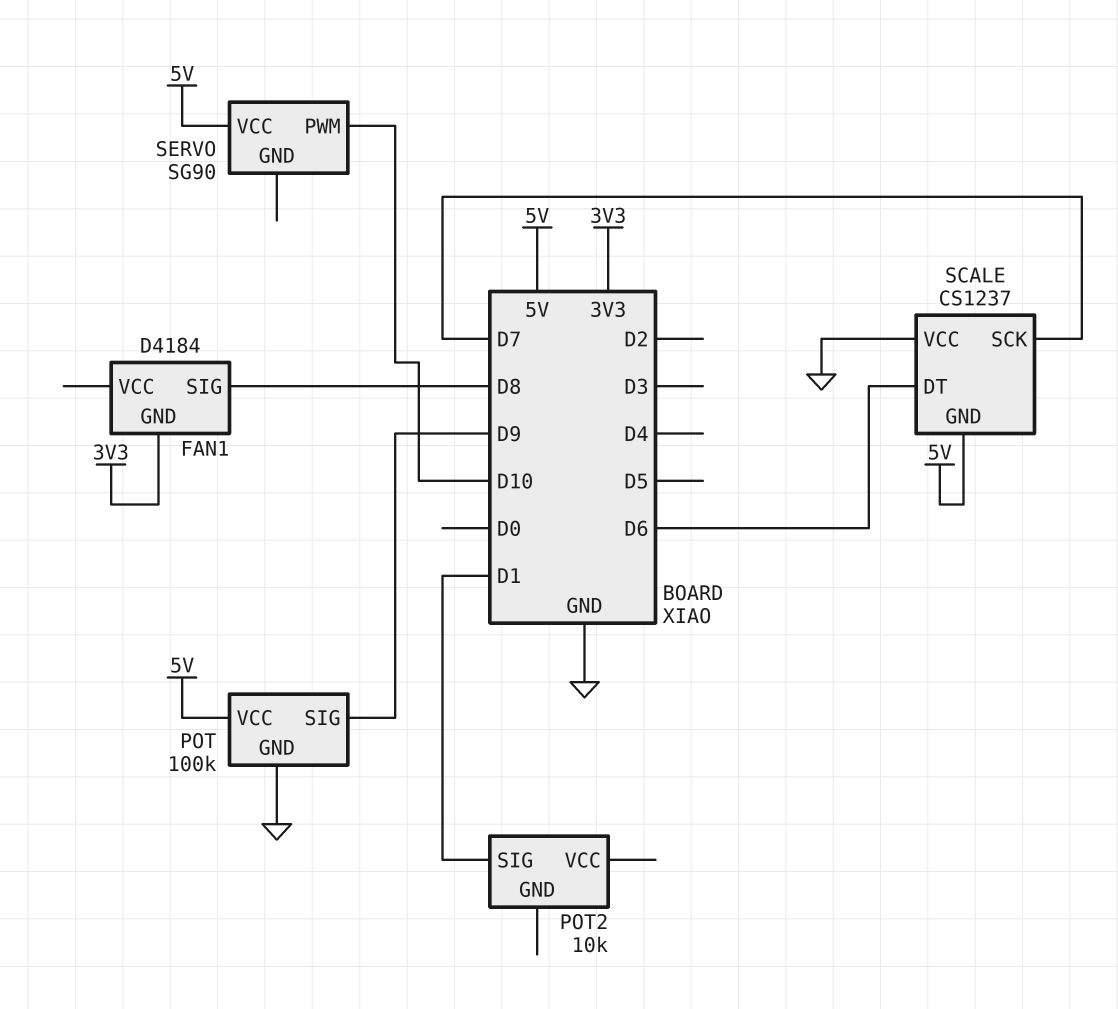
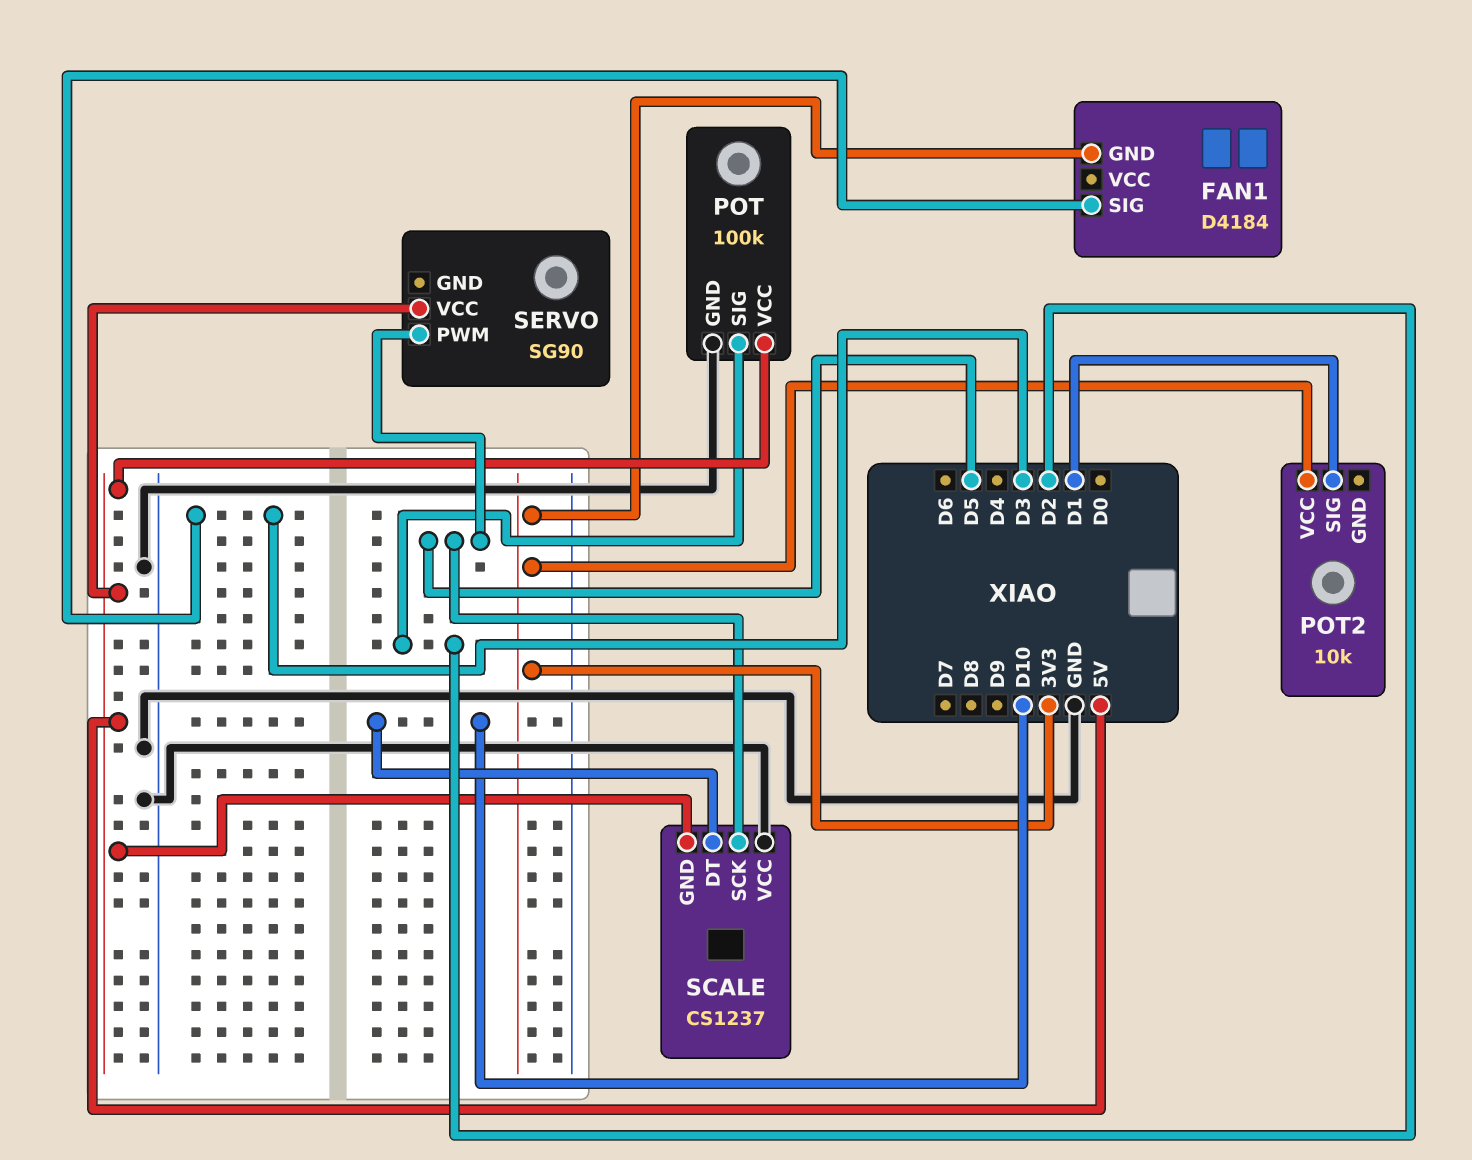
FAN1 pin SIG: D8 -> D3
POT pin SIG: D9 -> D2
POT2 pin VCC: none -> 3V3
SCALE pin DT: D6 -> D10
SCALE pin SCK: D7 -> D5
SERVO pin PWM: D10 -> D5

